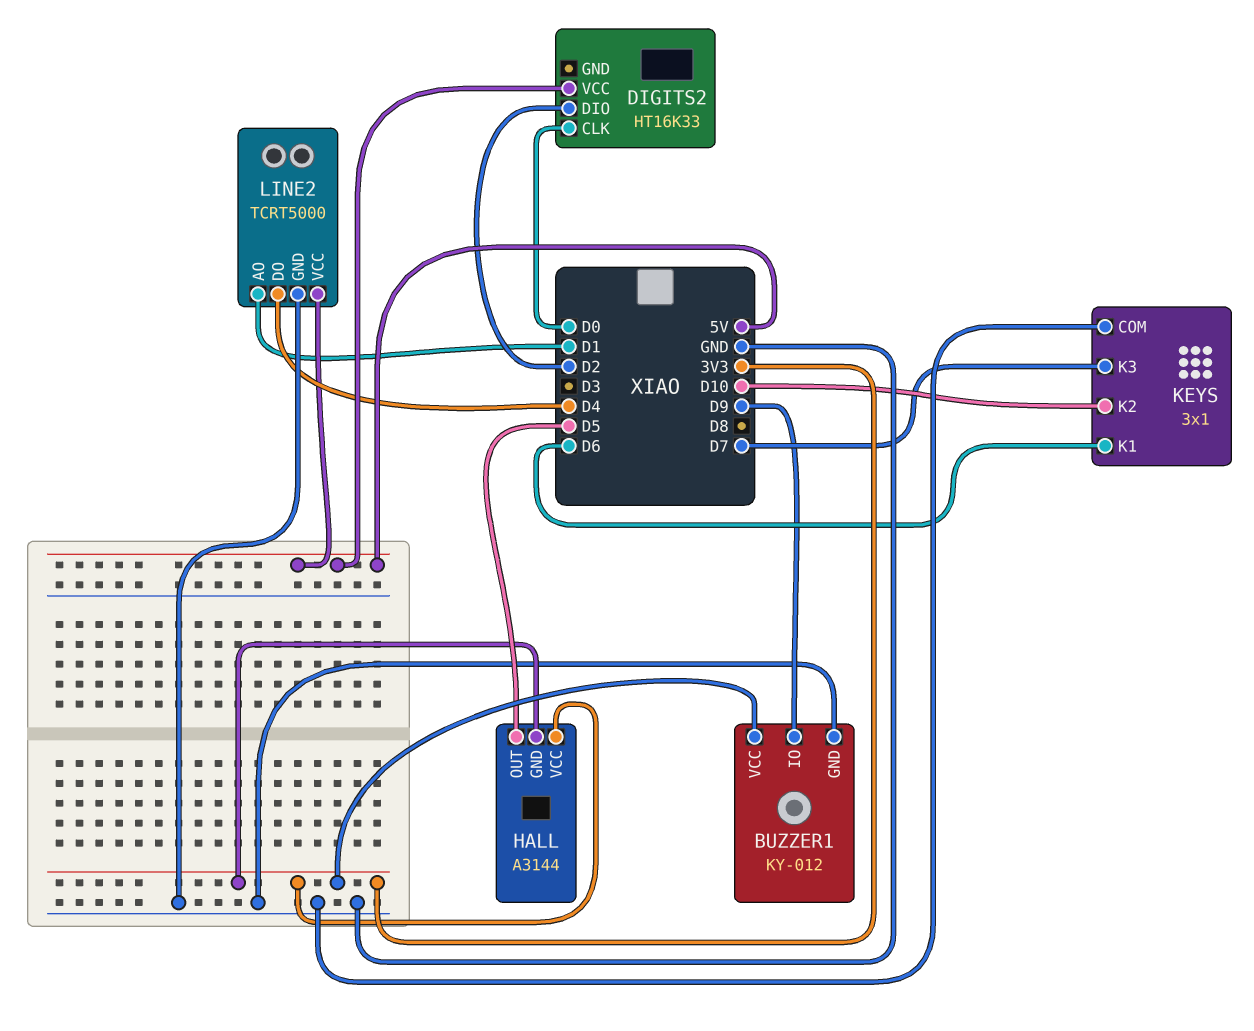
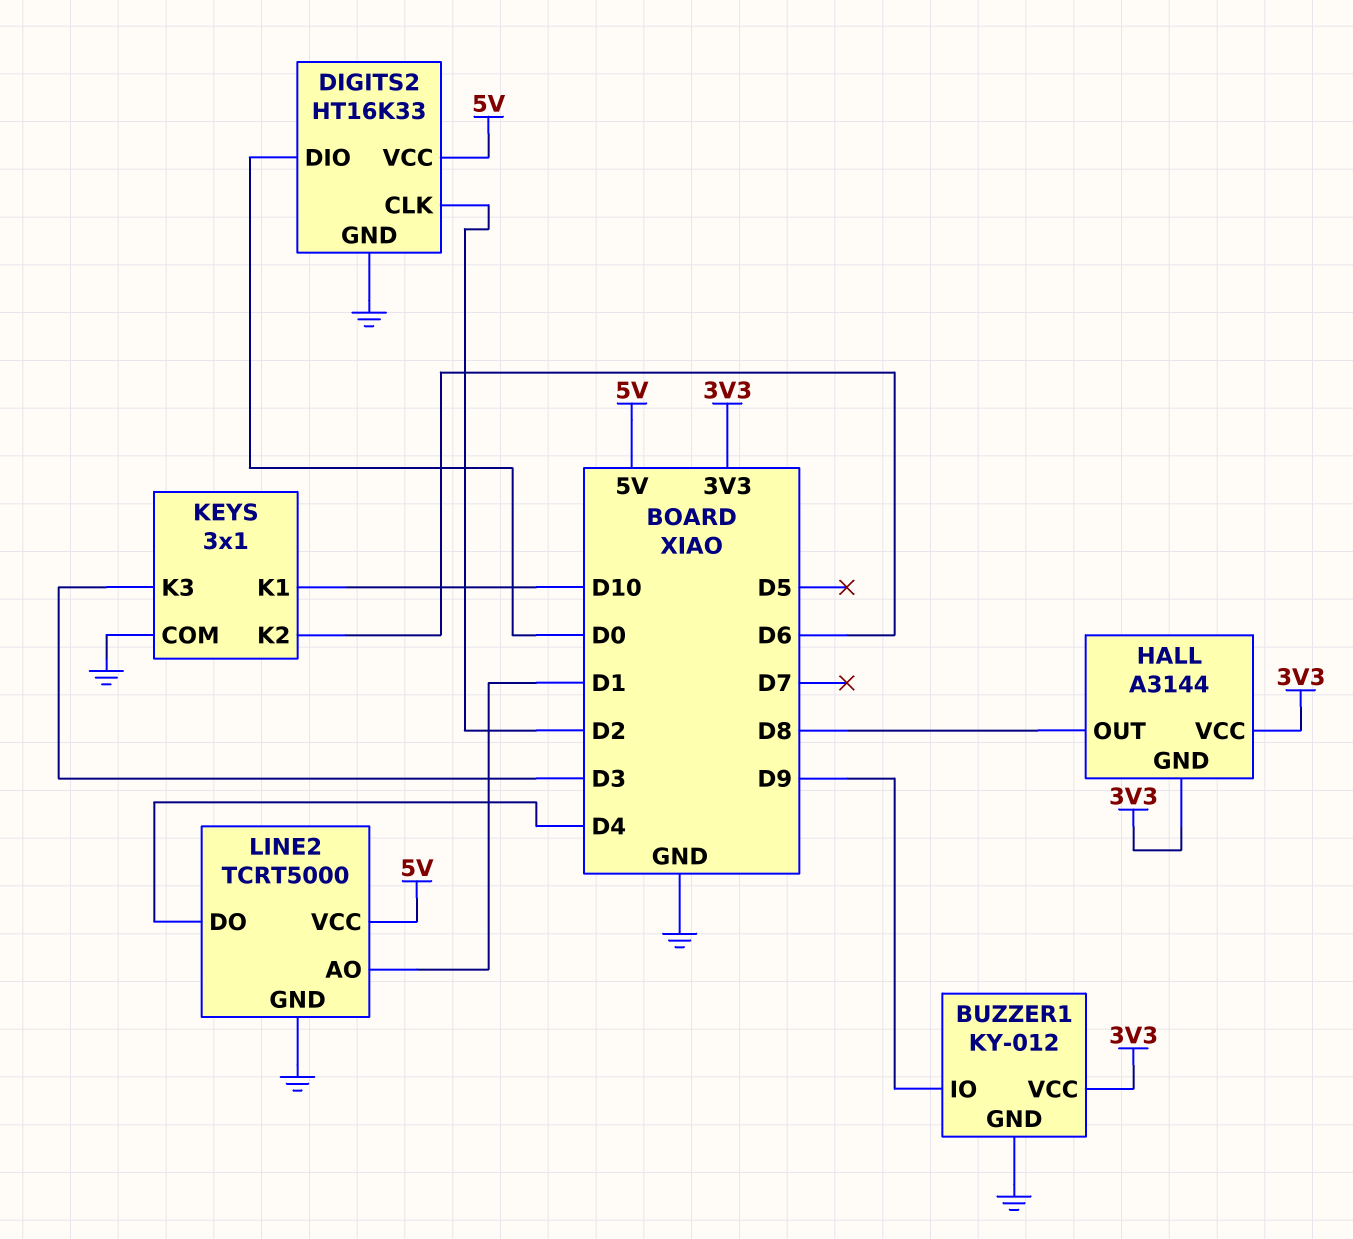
DIGITS2 pin CLK: D0 -> D2
DIGITS2 pin DIO: D2 -> D0
DIGITS2 pin GND: none -> GND
HALL pin OUT: D5 -> D8
KEYS pin K1: D6 -> D10
KEYS pin K2: D10 -> D6
KEYS pin K3: D7 -> D3

